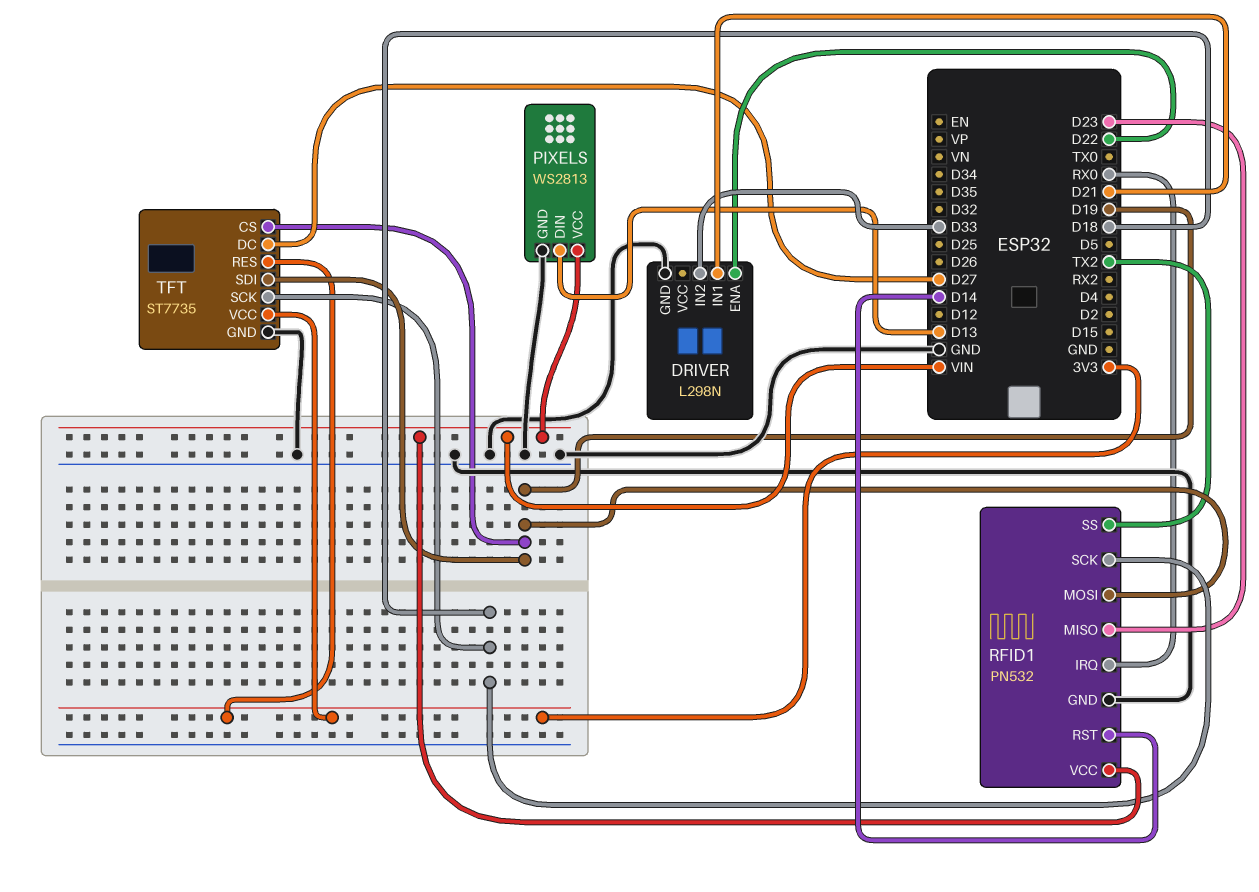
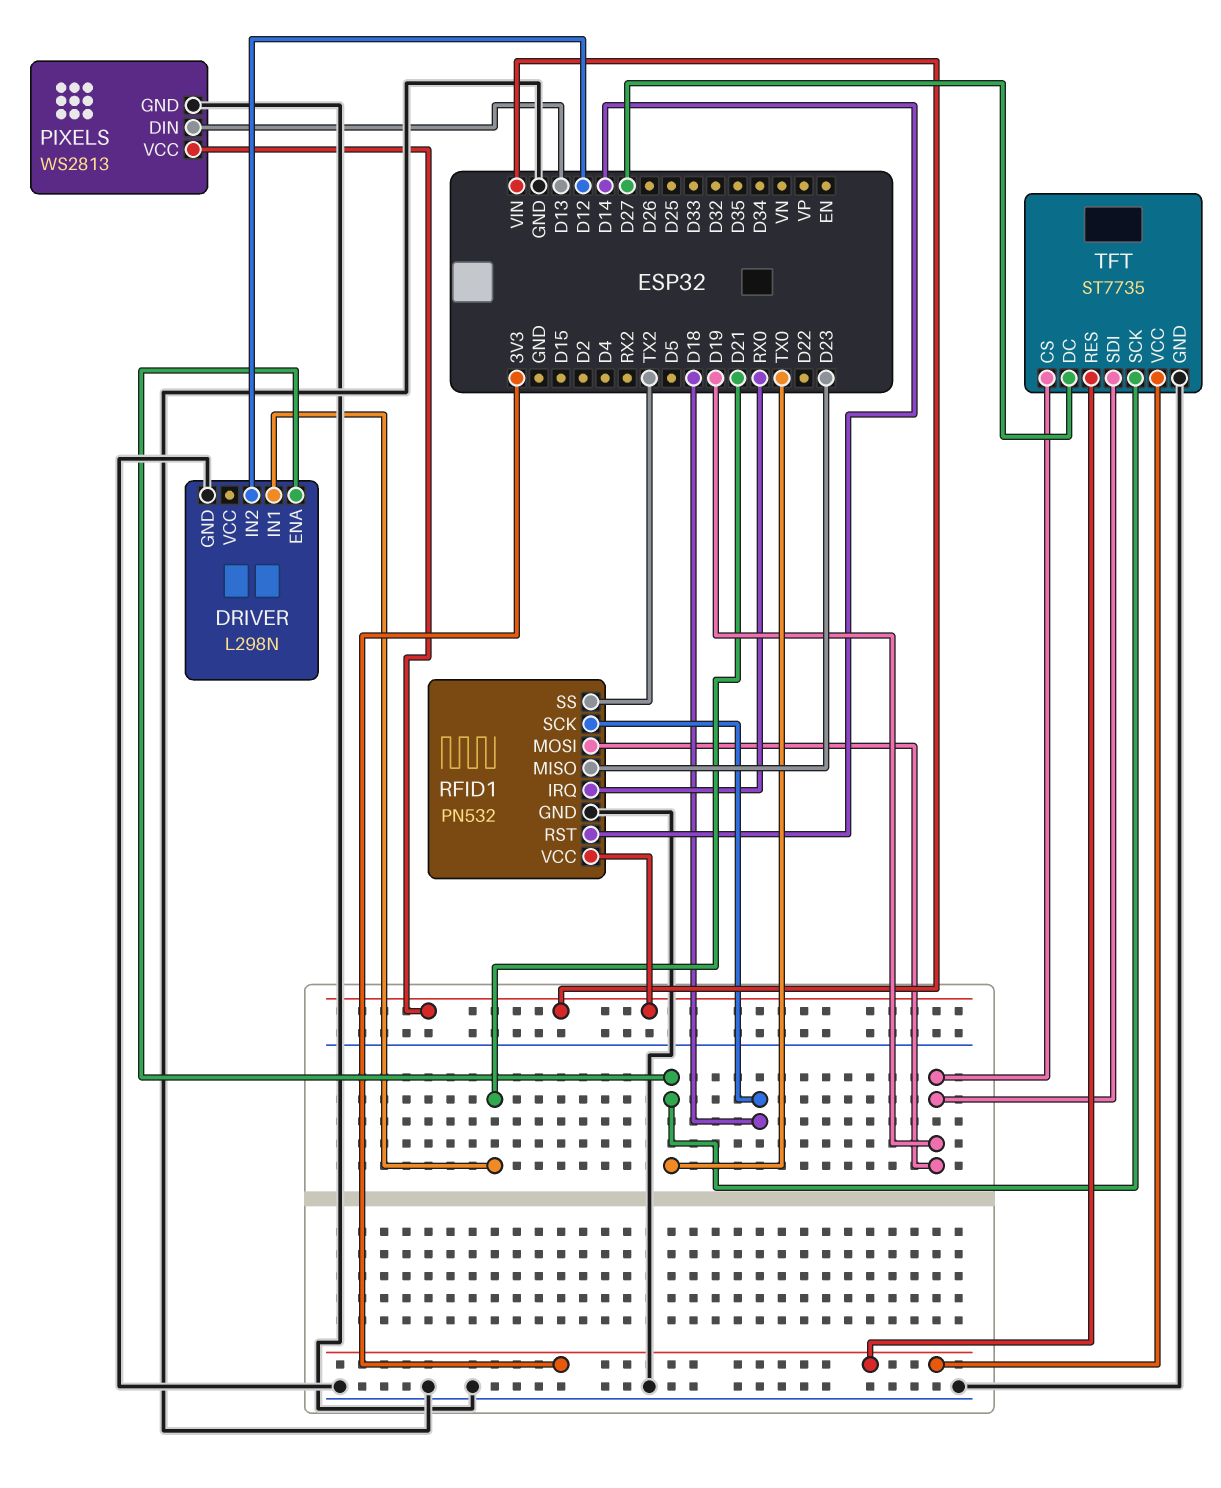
DRIVER pin ENA: D22 -> TX0
DRIVER pin IN2: D33 -> D12
TFT pin SCK: D18 -> TX0

